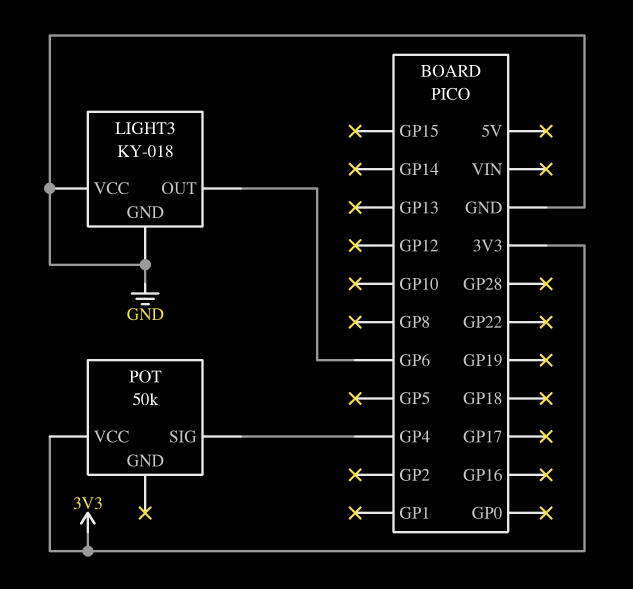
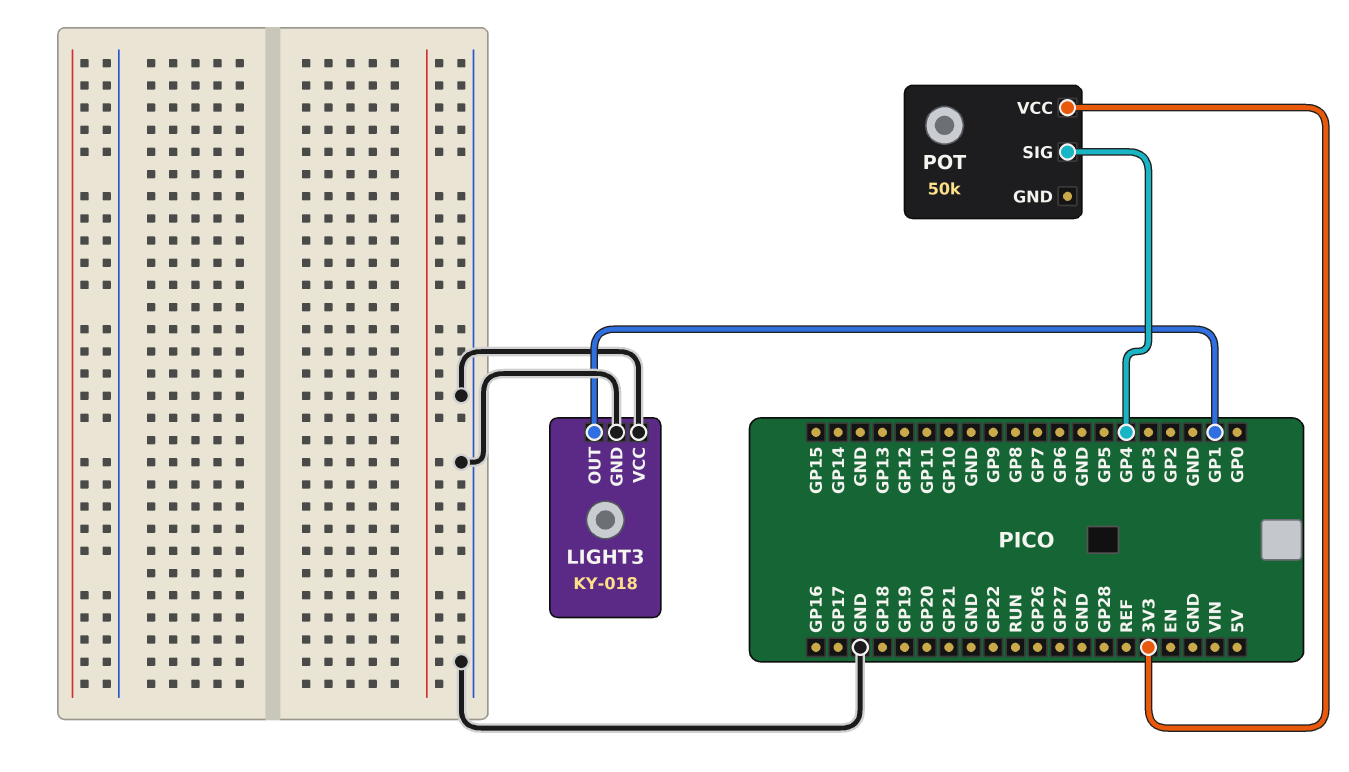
LIGHT3 pin OUT: GP6 -> GP1

